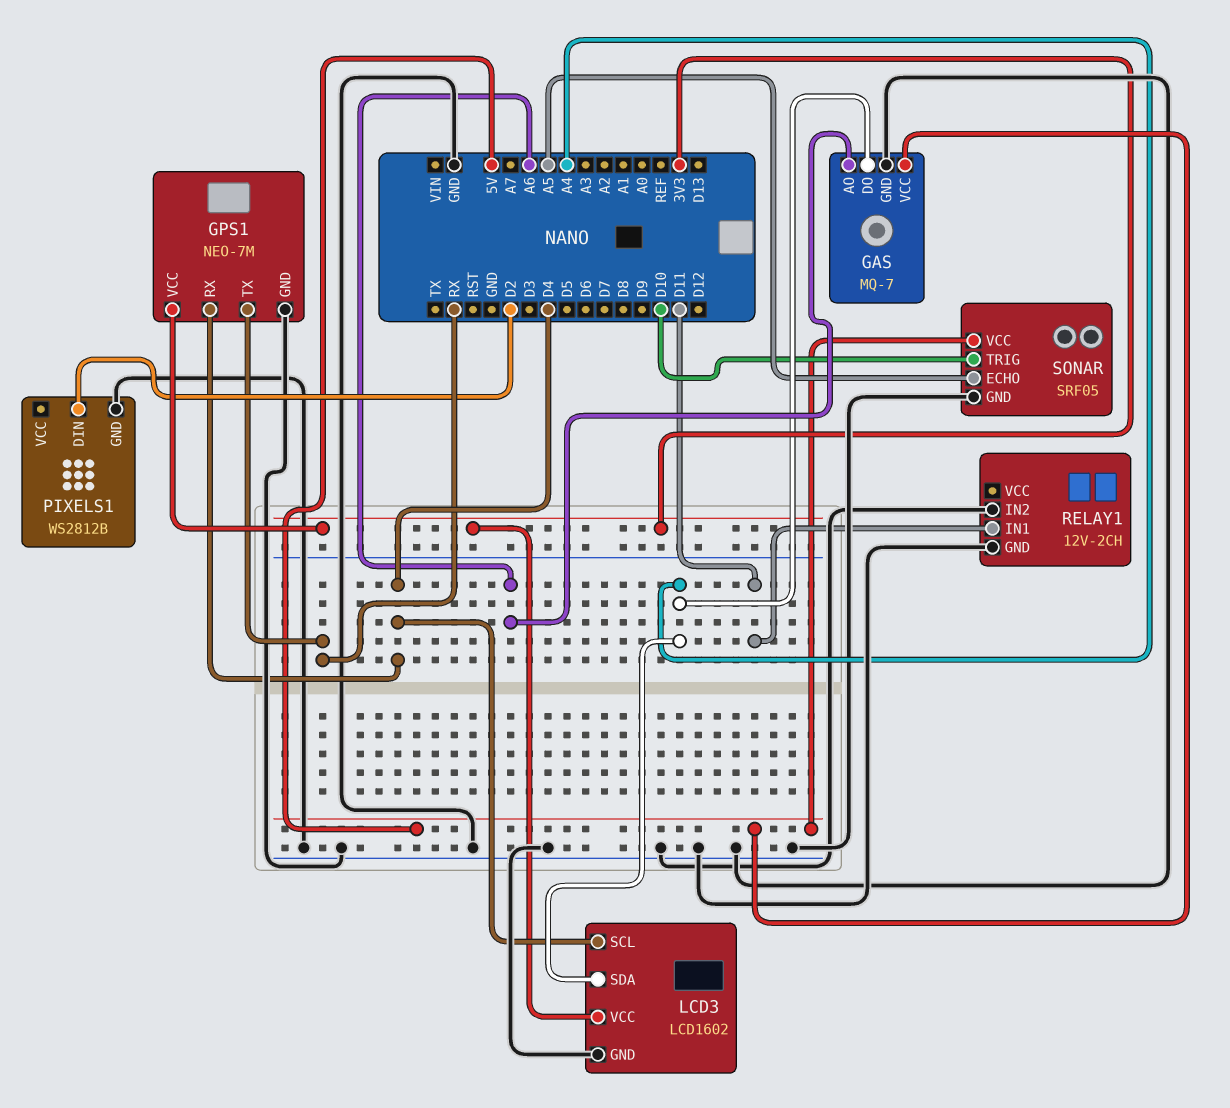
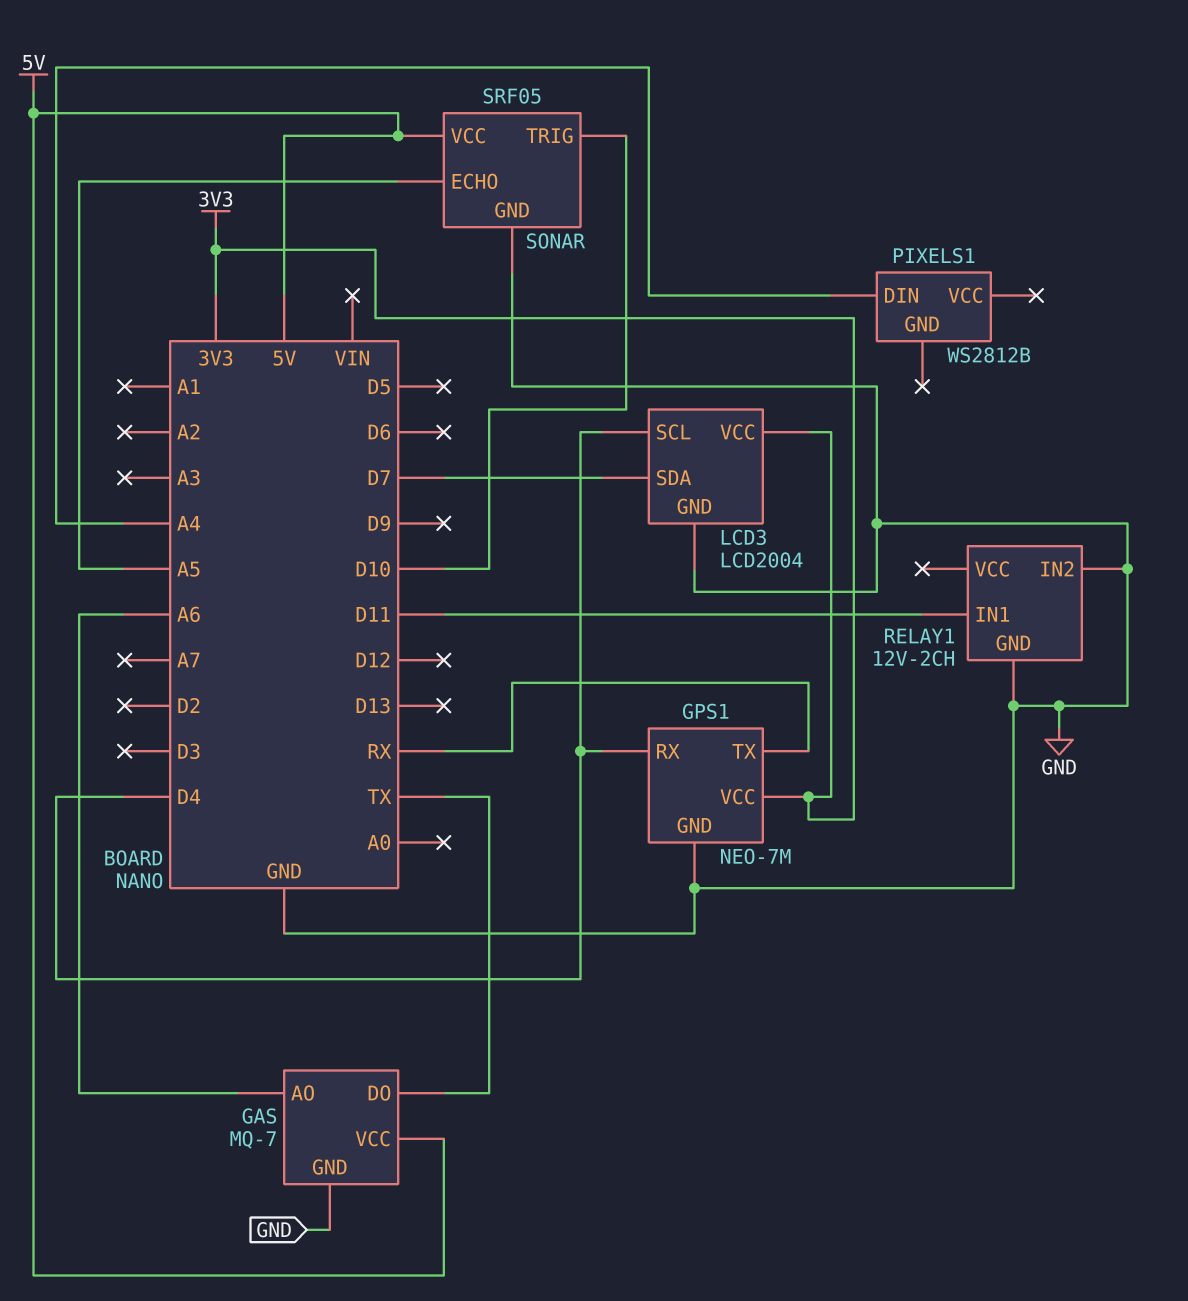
GAS pin DO: A4 -> TX
LCD3: LCD1602 -> LCD2004
LCD3 pin SDA: A4 -> D7
PIXELS1 pin DIN: D2 -> A4
PIXELS1 pin GND: GND -> none

